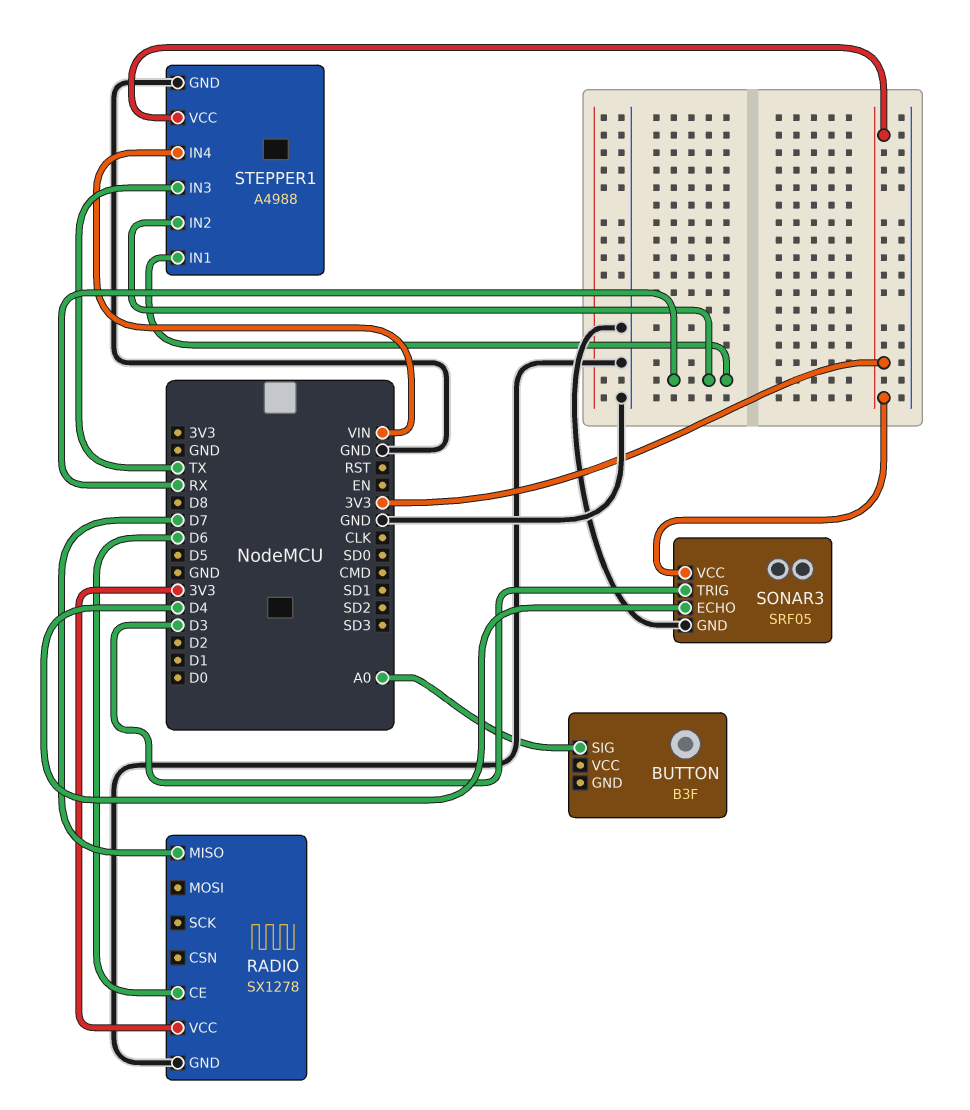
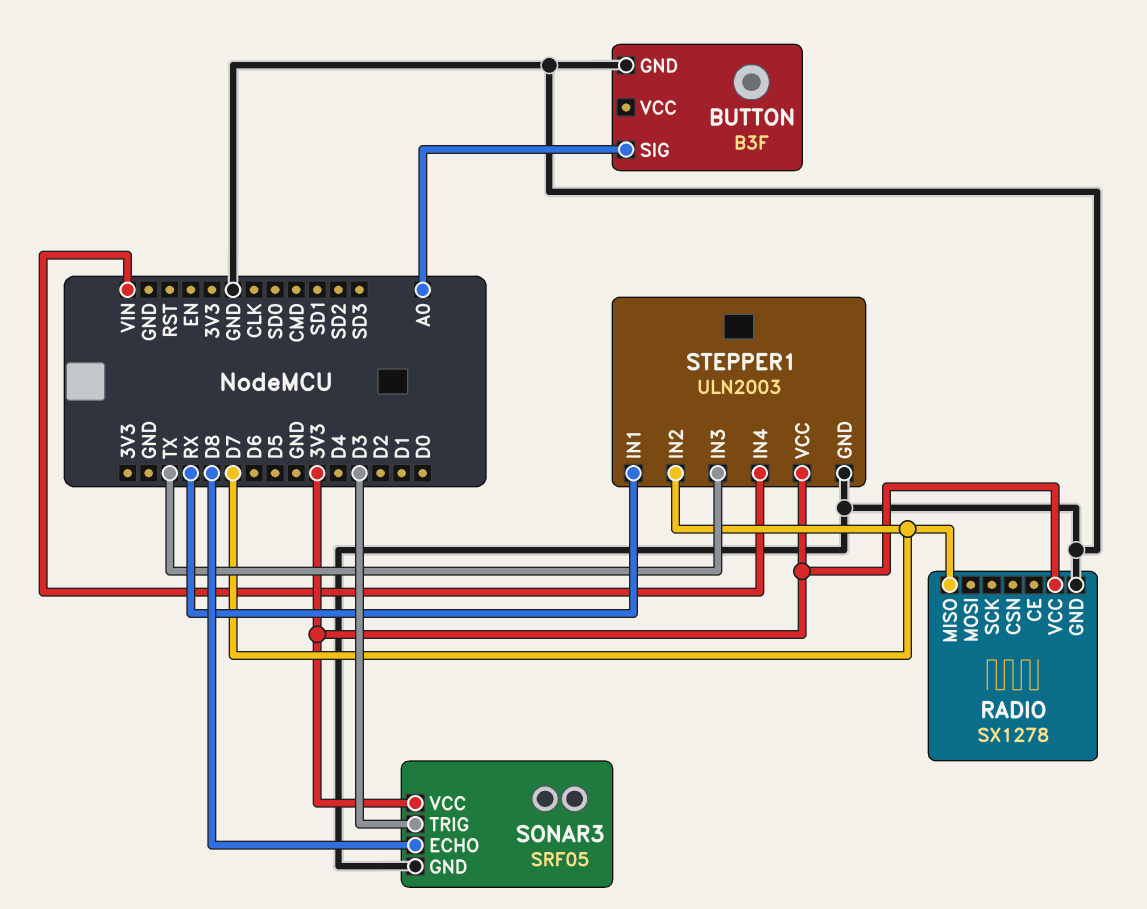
BUTTON pin GND: none -> GND
RADIO pin CE: D6 -> none
SONAR3 pin ECHO: D4 -> D8
STEPPER1: A4988 -> ULN2003
STEPPER1 pin IN2: RX -> D7

